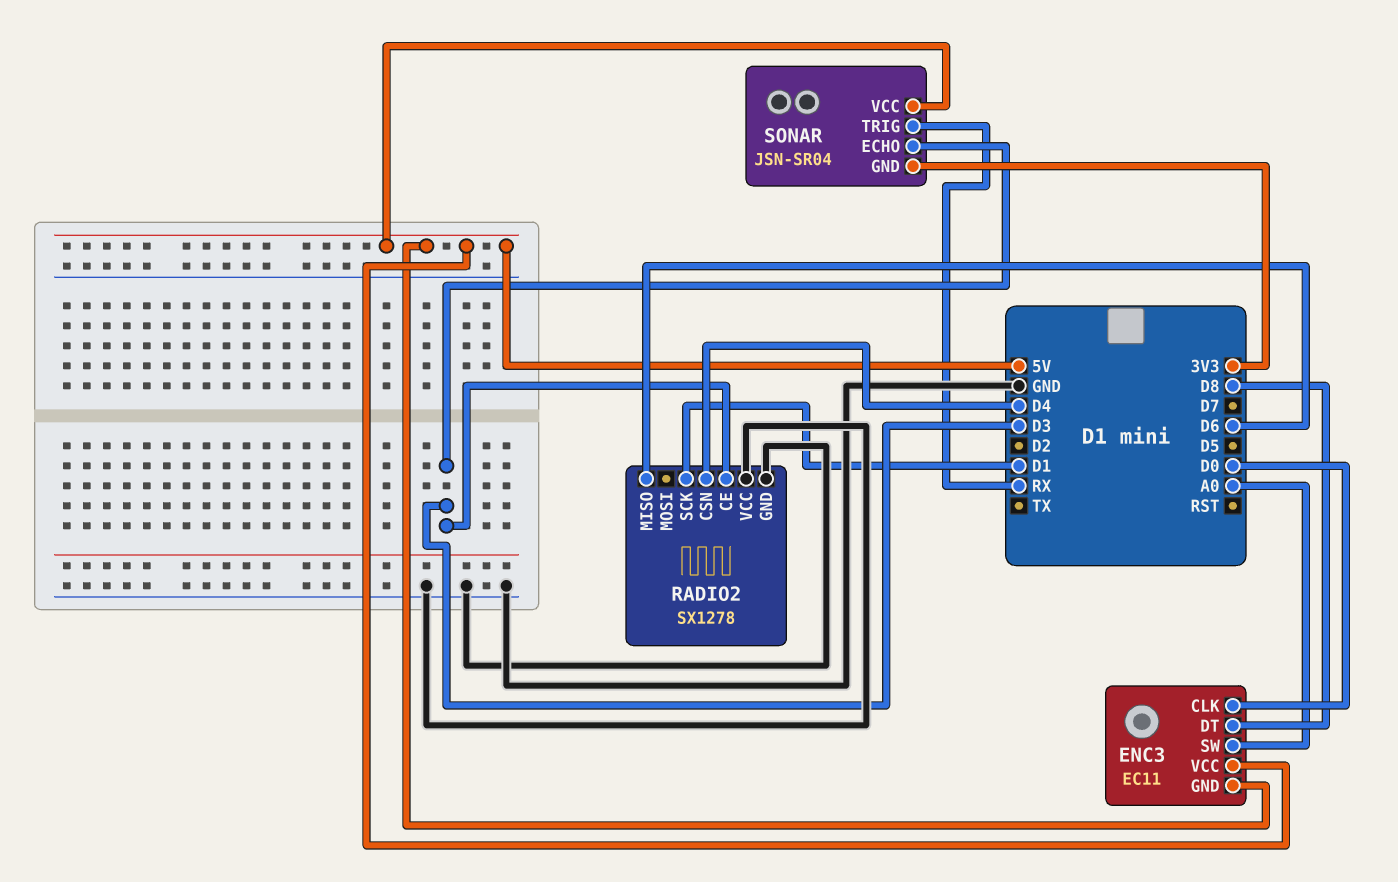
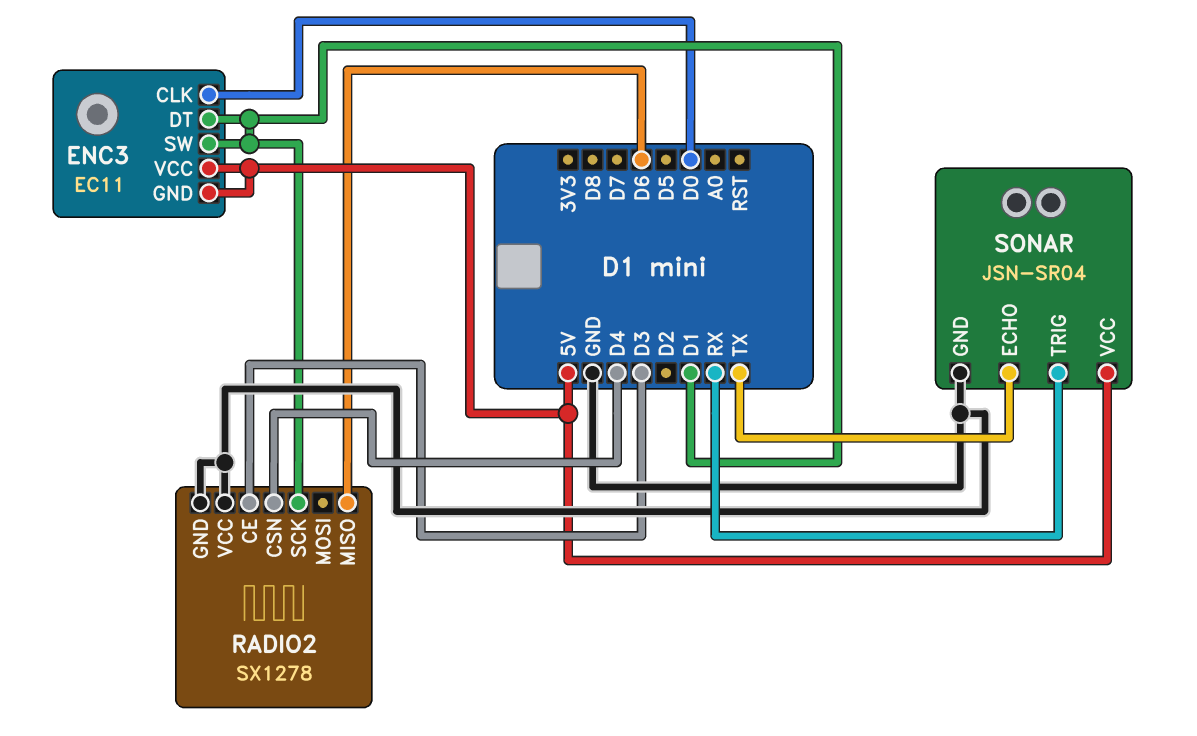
ENC3 pin DT: D8 -> D1
ENC3 pin SW: A0 -> D1
SONAR pin ECHO: D3 -> TX
SONAR pin GND: 3V3 -> GND

